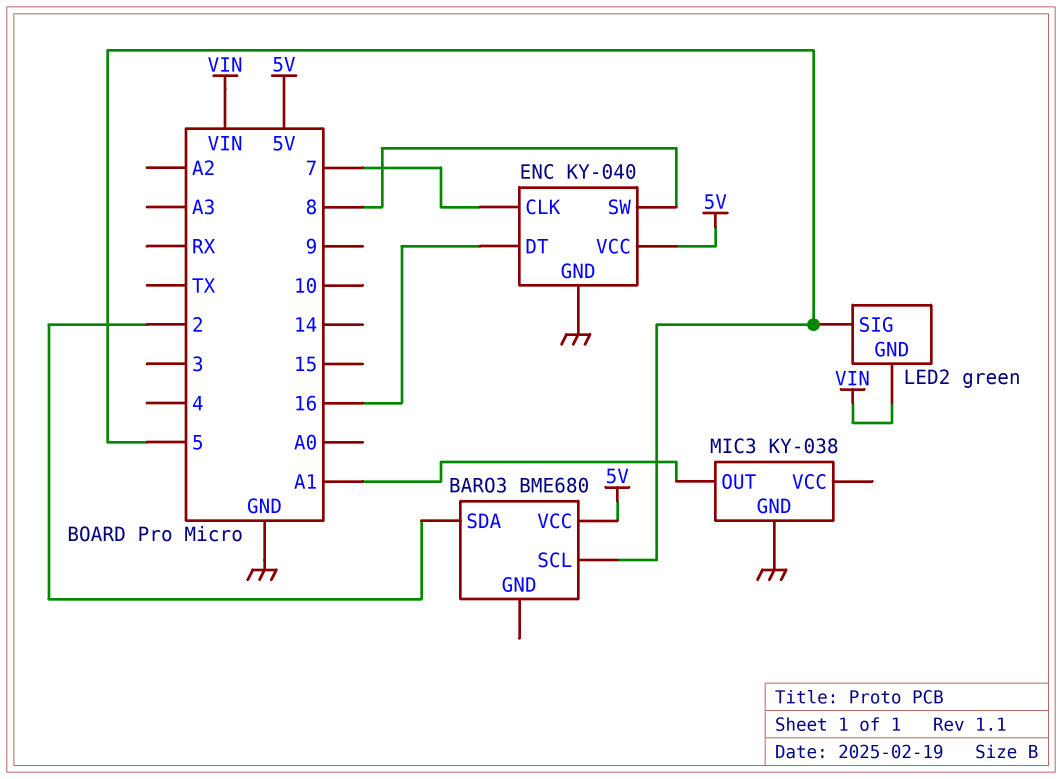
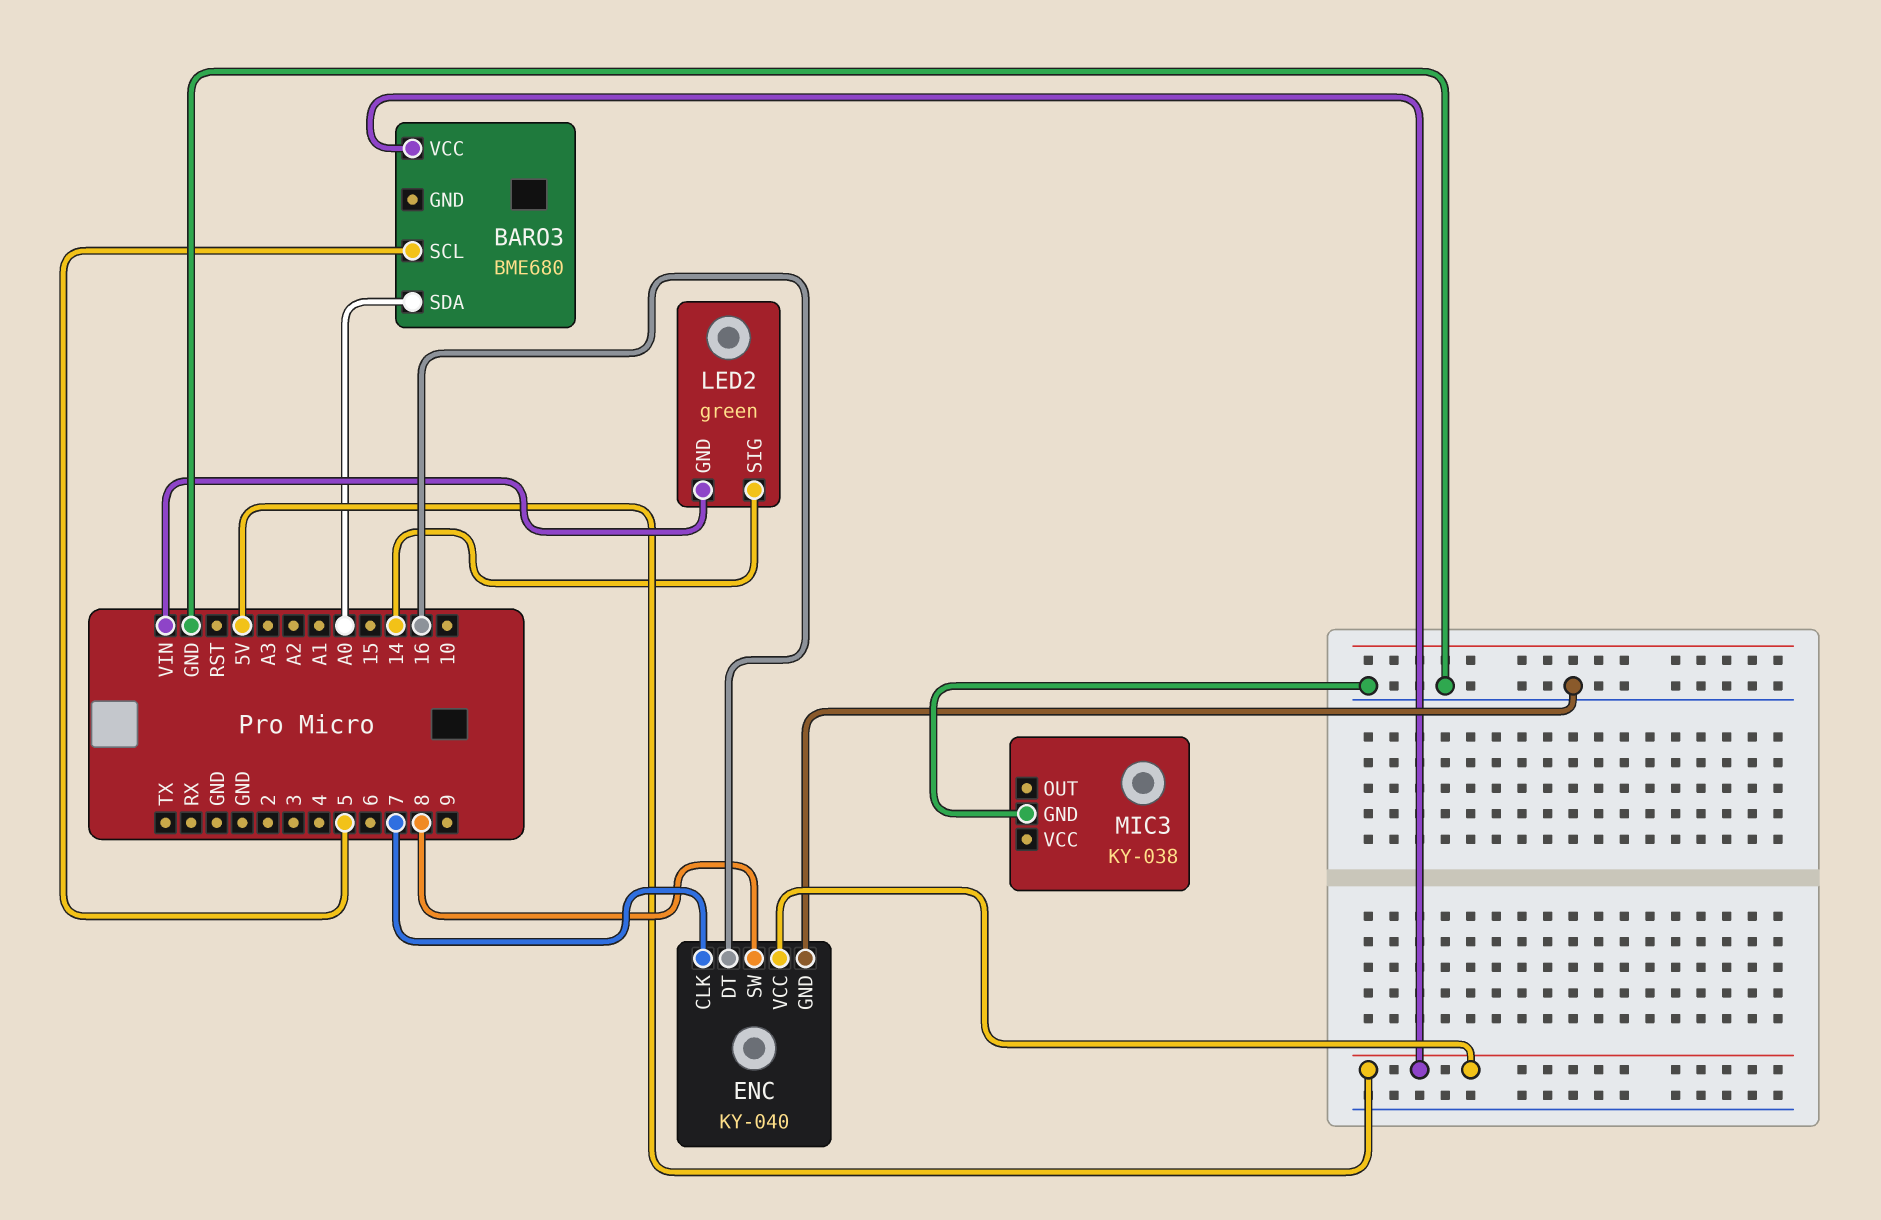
BARO3 pin SDA: 2 -> A0
LED2 pin SIG: 5 -> 14
MIC3 pin OUT: A1 -> none

